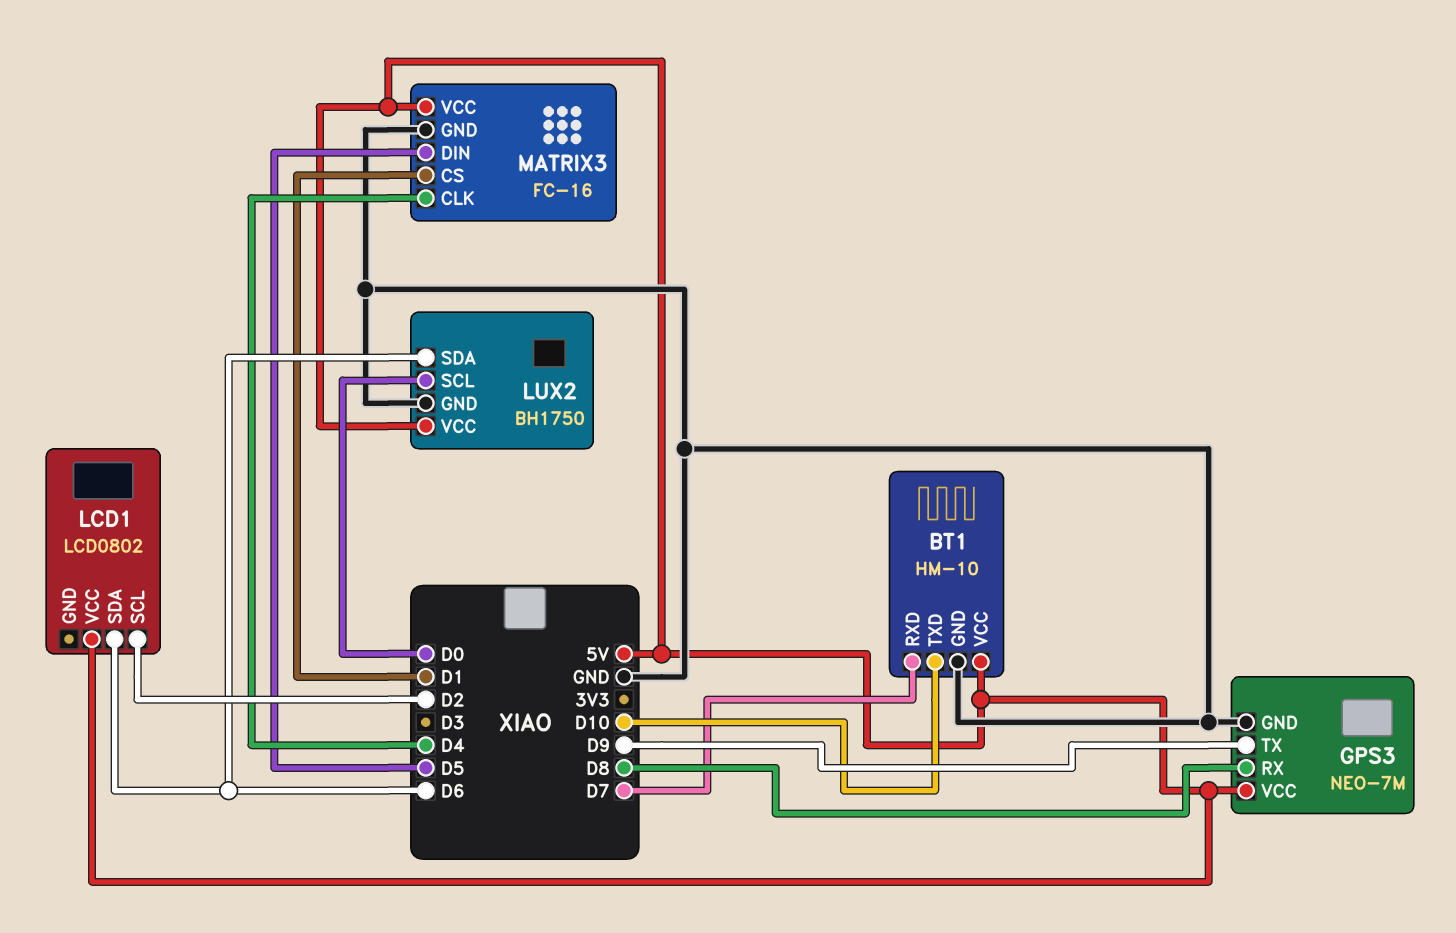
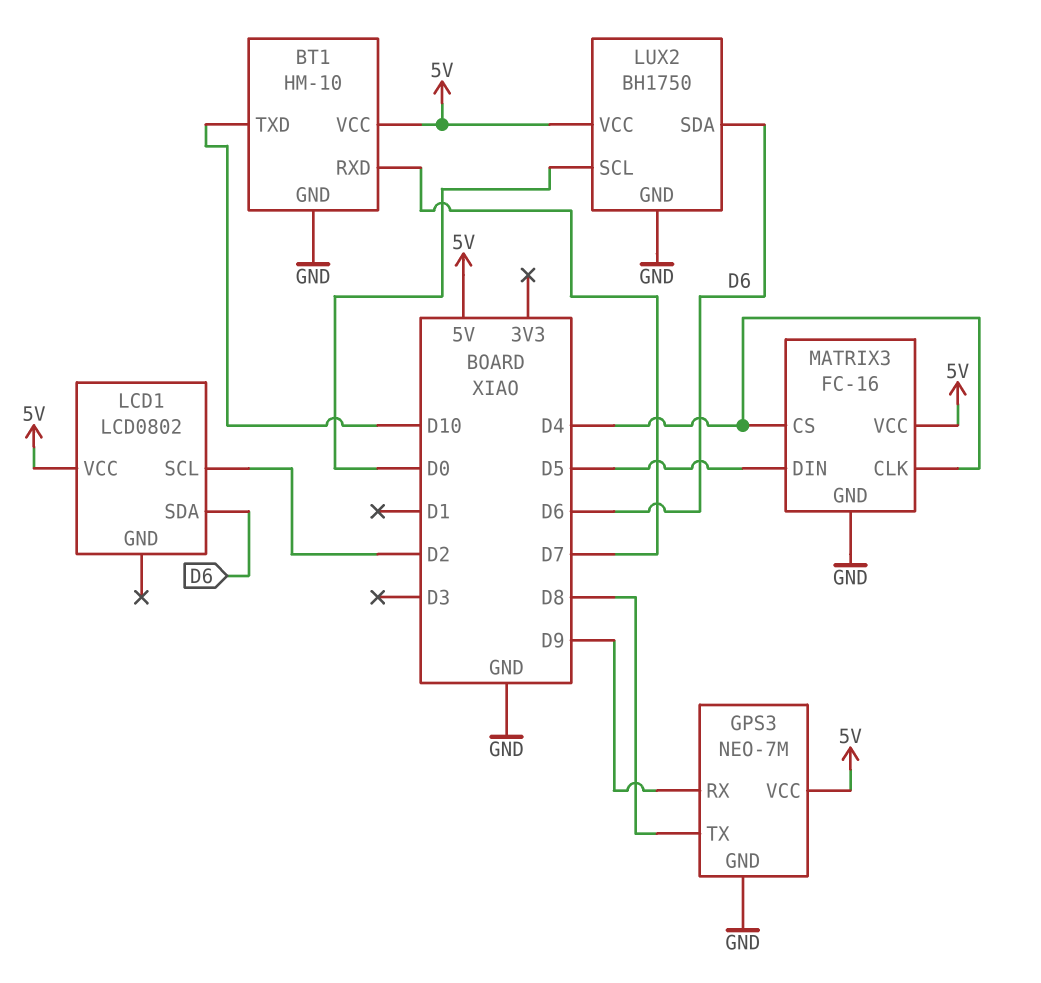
GPS3 pin RX: D8 -> D9
GPS3 pin TX: D9 -> D8
MATRIX3 pin CS: D1 -> D4

